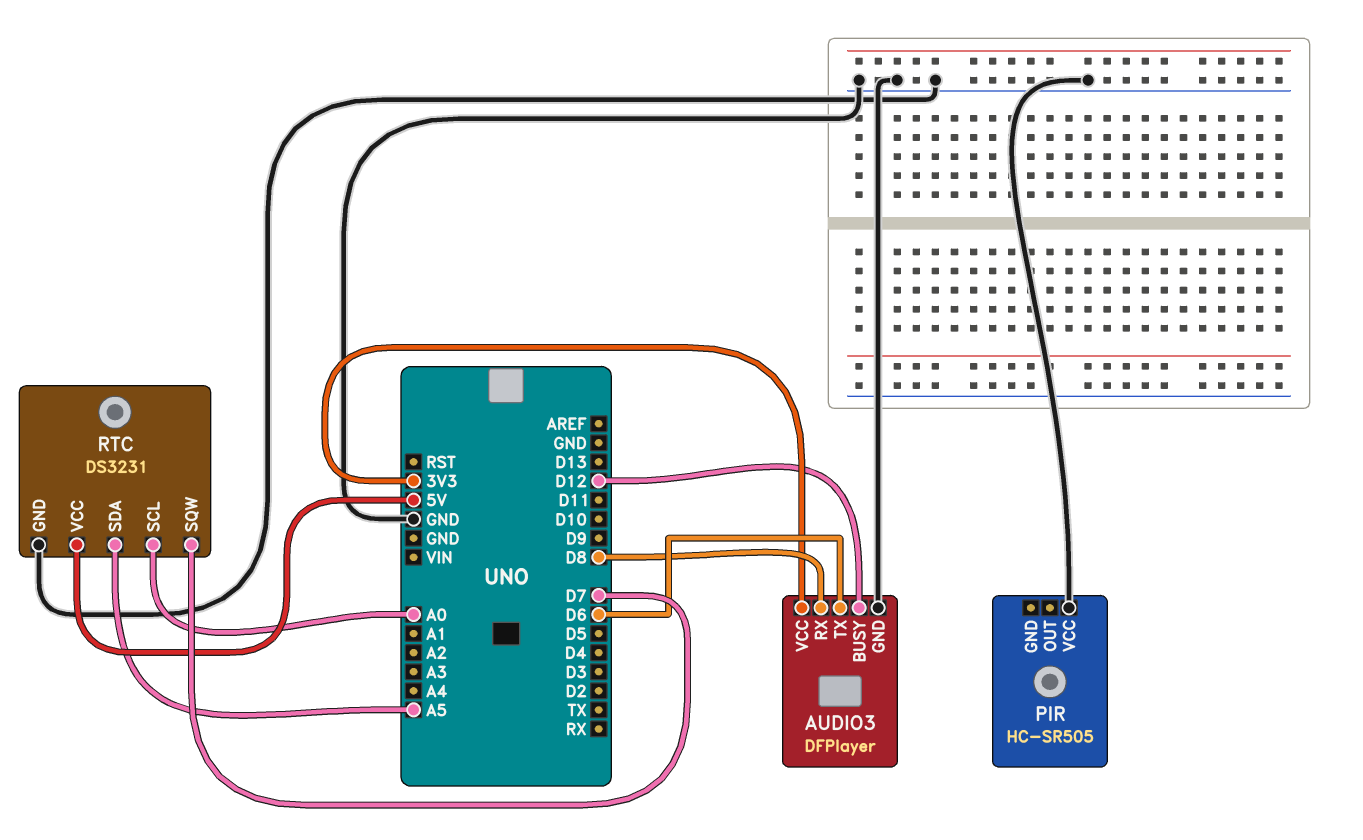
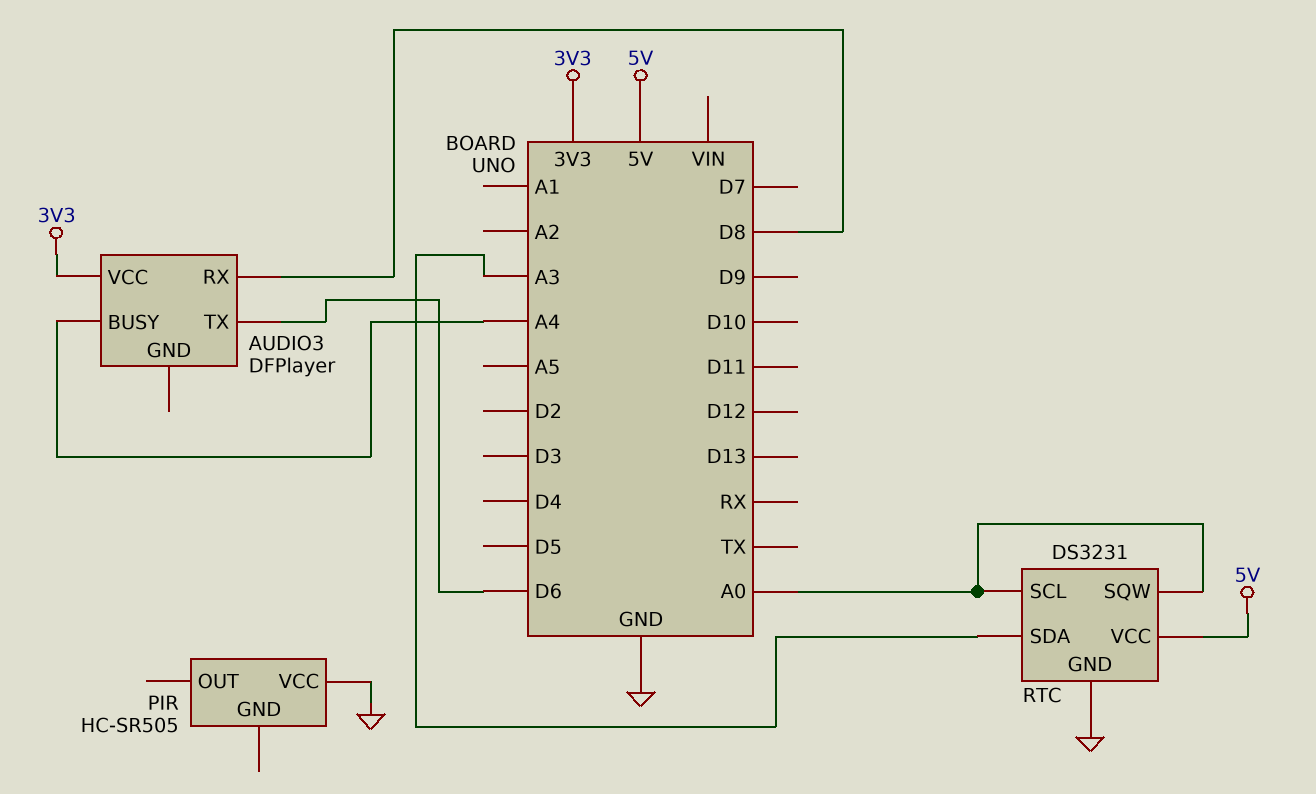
AUDIO3 pin BUSY: D12 -> A4
AUDIO3 pin GND: GND -> none
RTC pin SDA: A5 -> A3
RTC pin SQW: D7 -> A0

